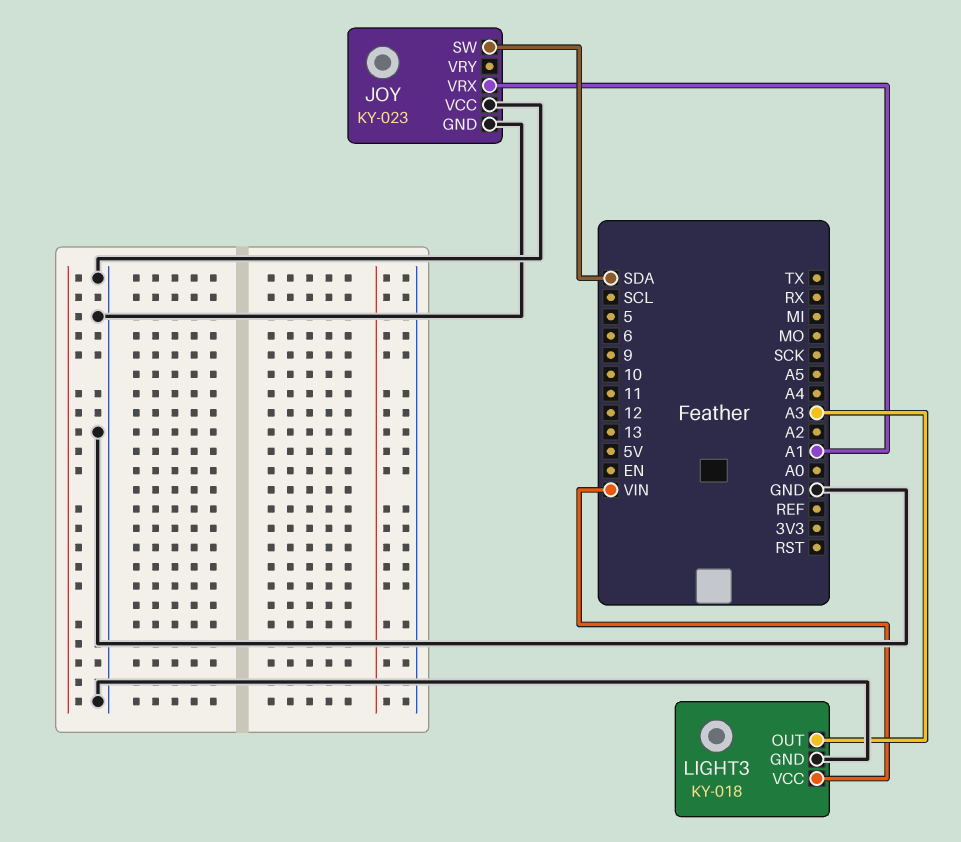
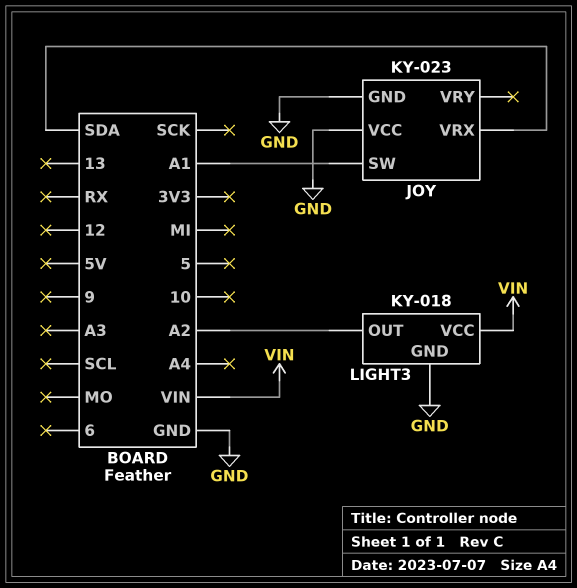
JOY pin SW: SDA -> A1
JOY pin VRX: A1 -> SDA
LIGHT3 pin OUT: A3 -> A2

